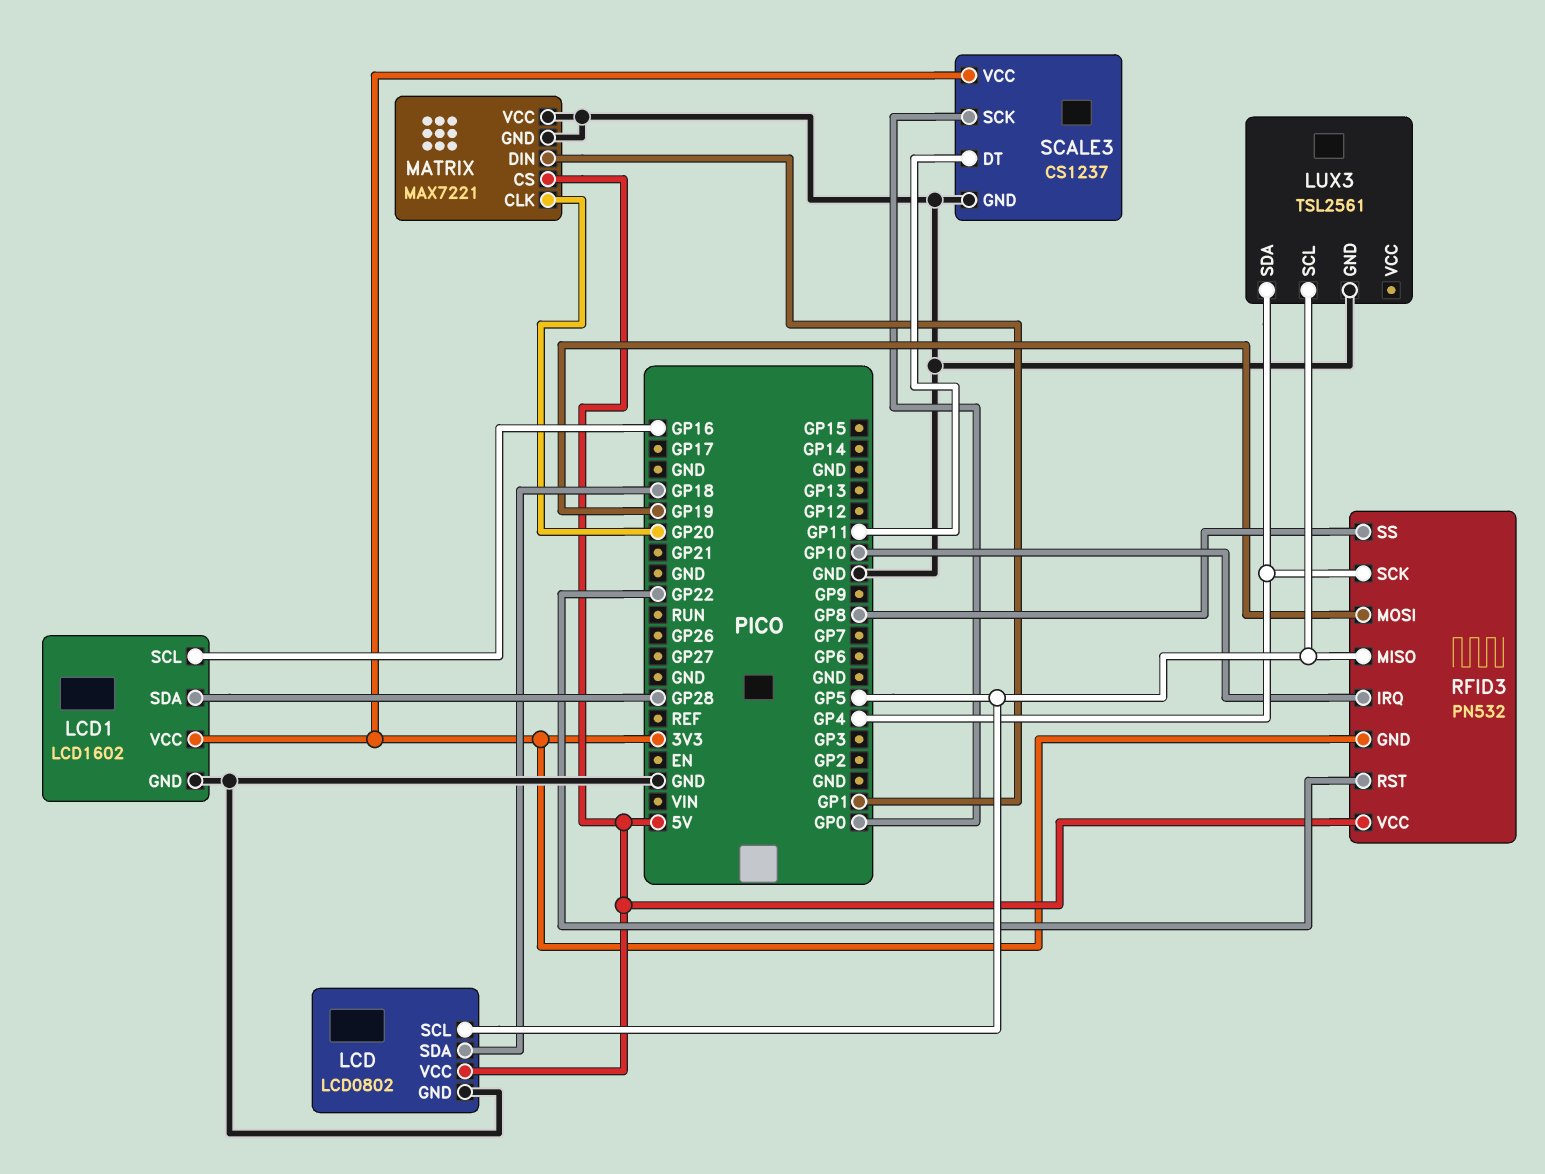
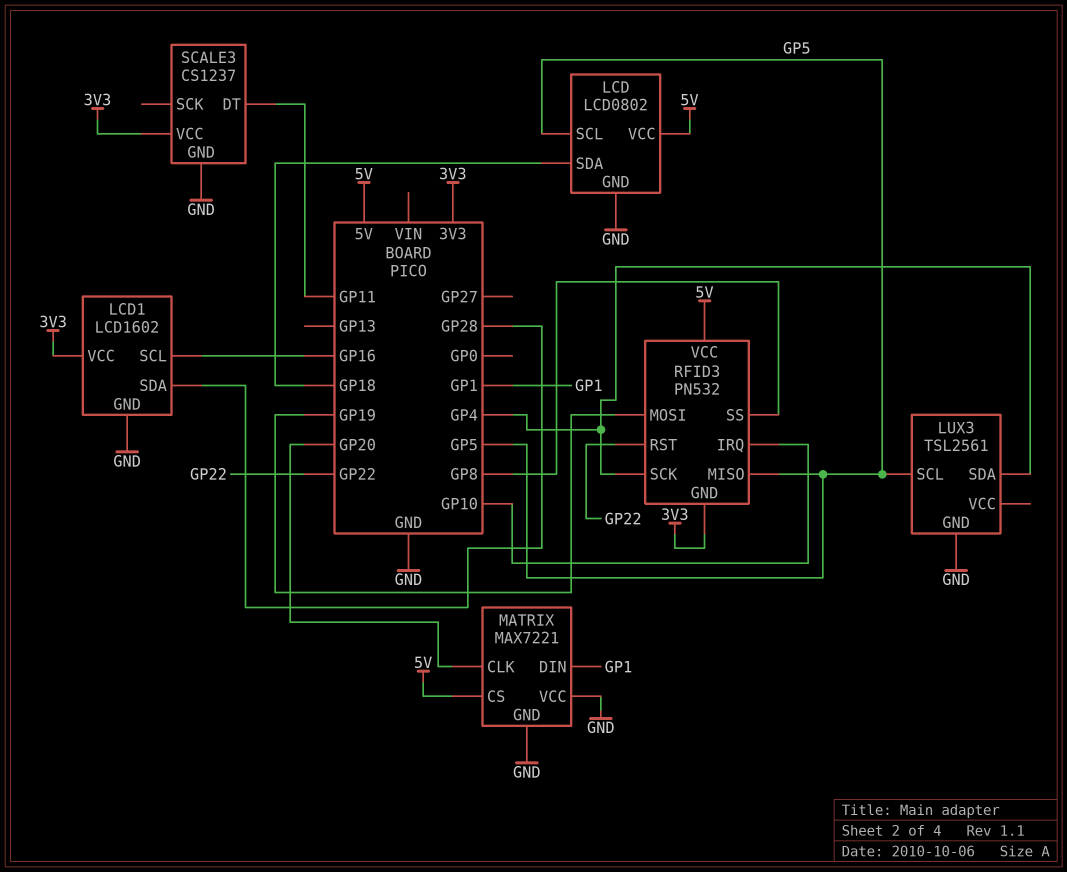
SCALE3 pin SCK: GP0 -> none

